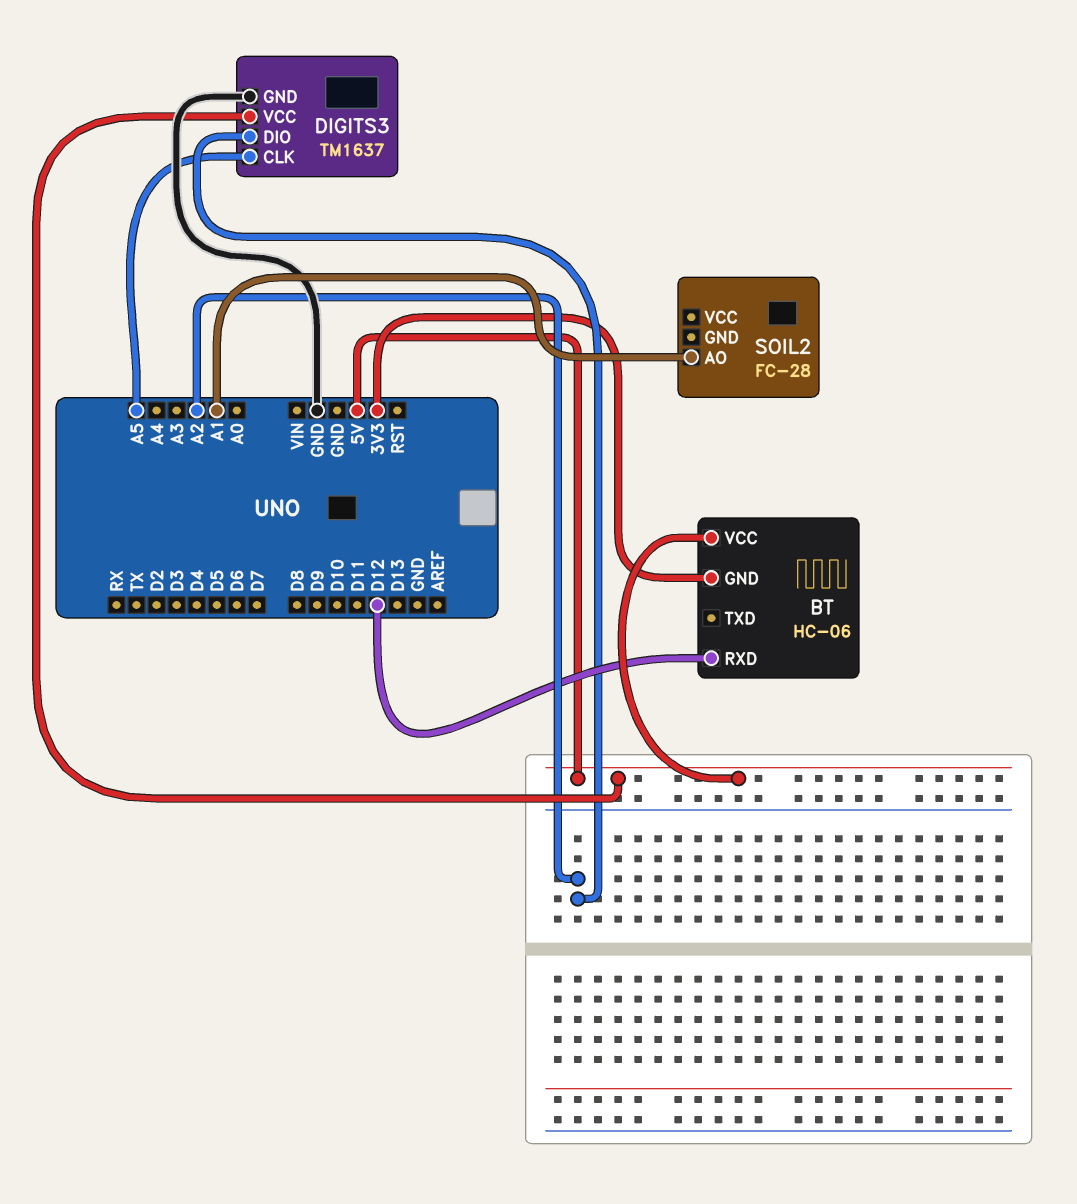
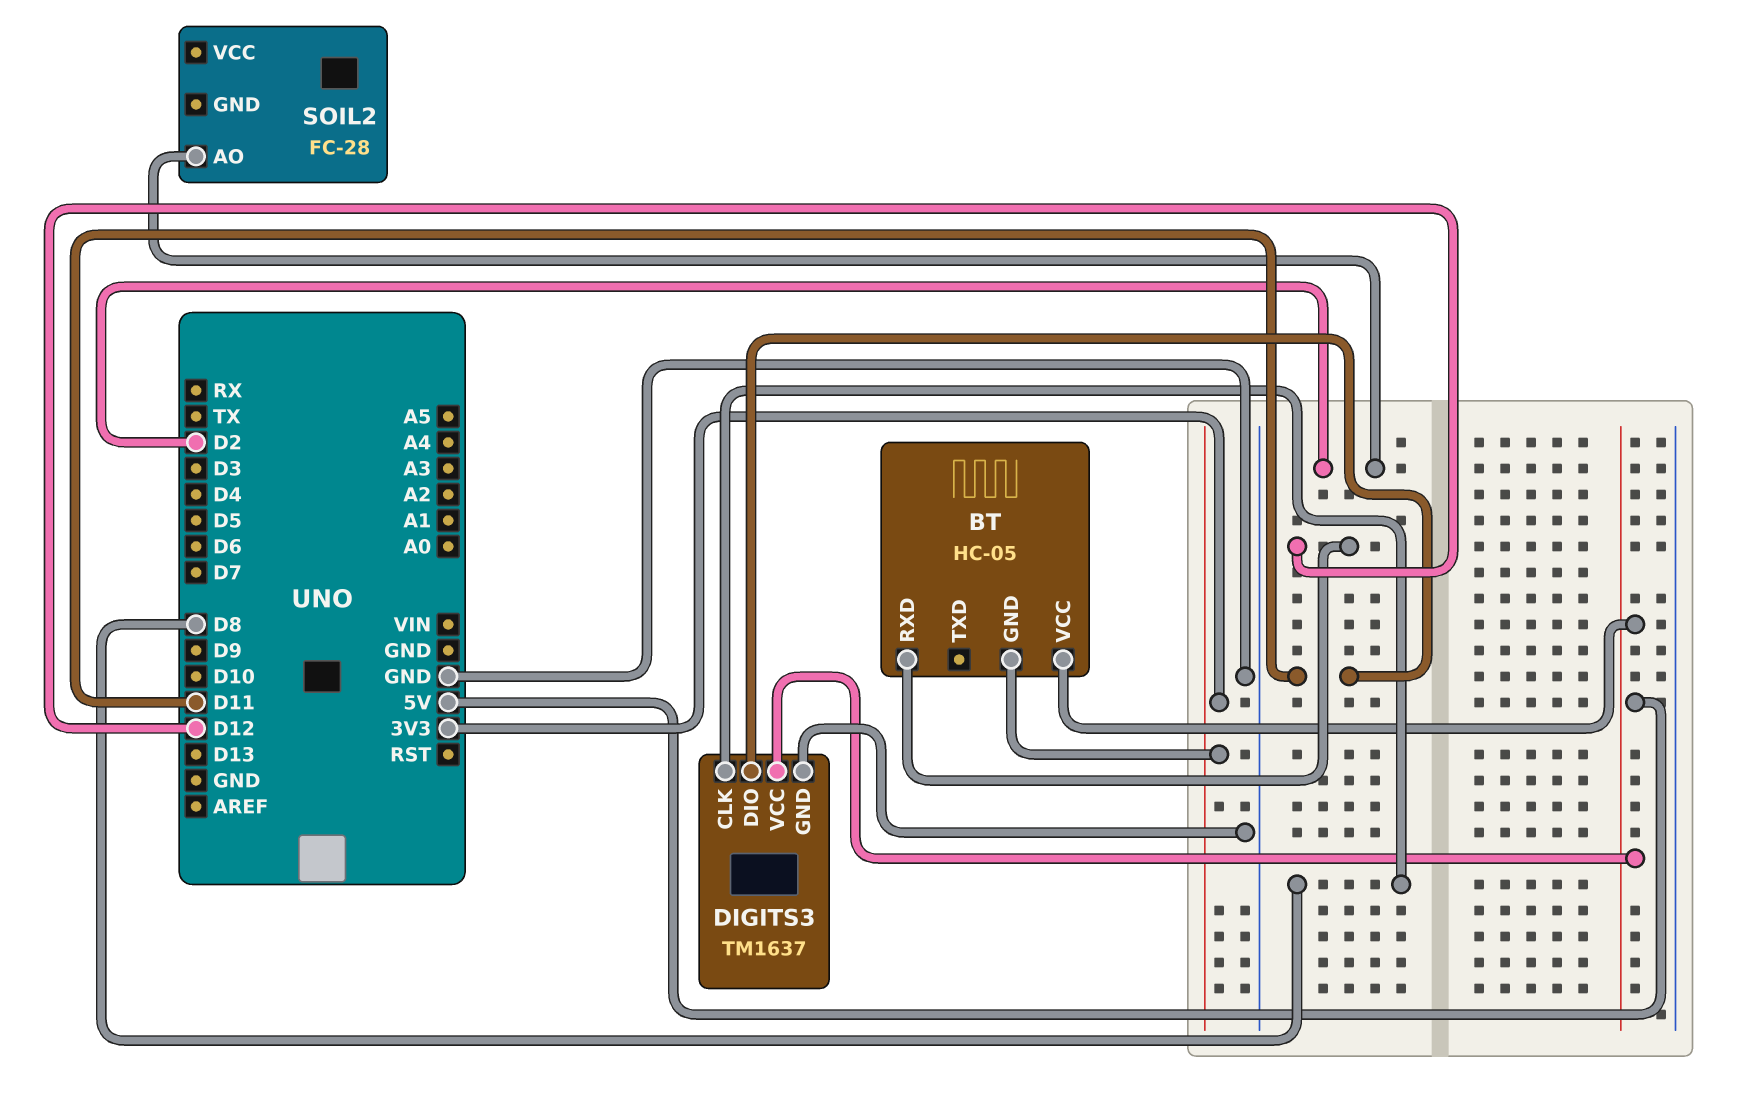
BT: HC-06 -> HC-05
DIGITS3 pin CLK: A5 -> D8
DIGITS3 pin DIO: A2 -> D11
SOIL2 pin AO: A1 -> D2

